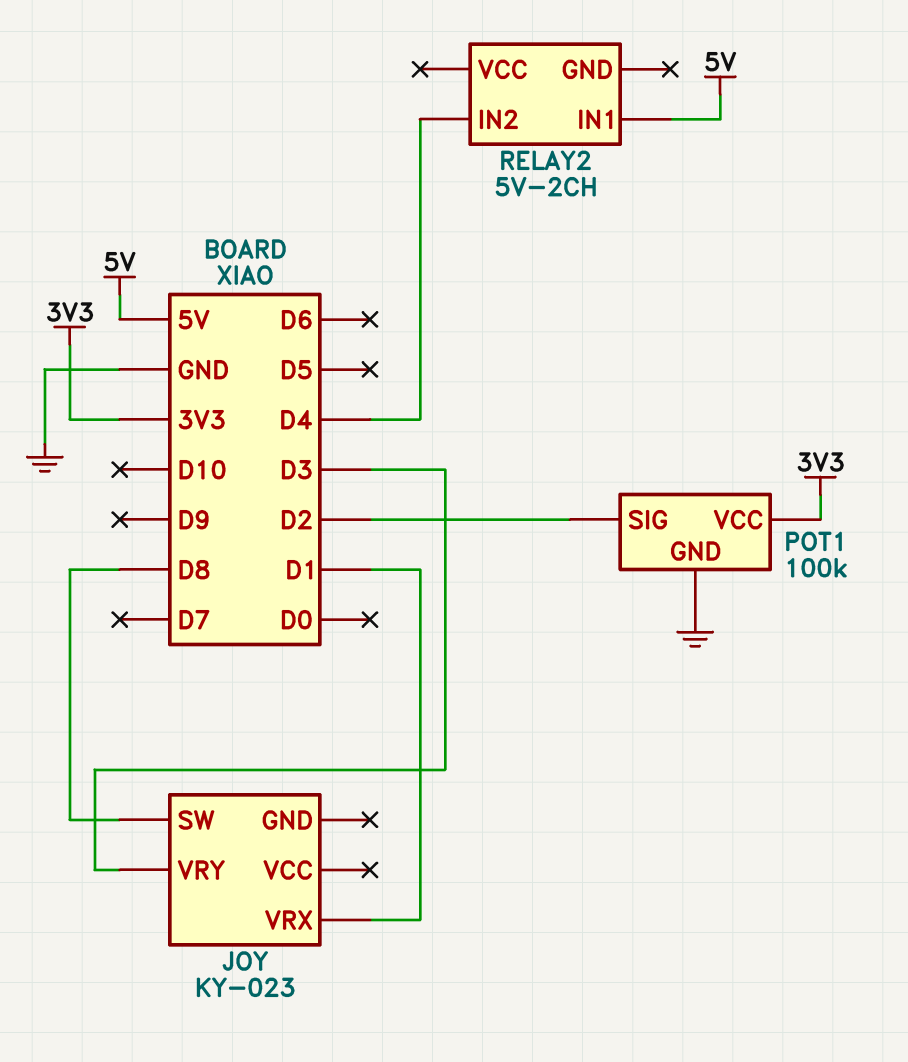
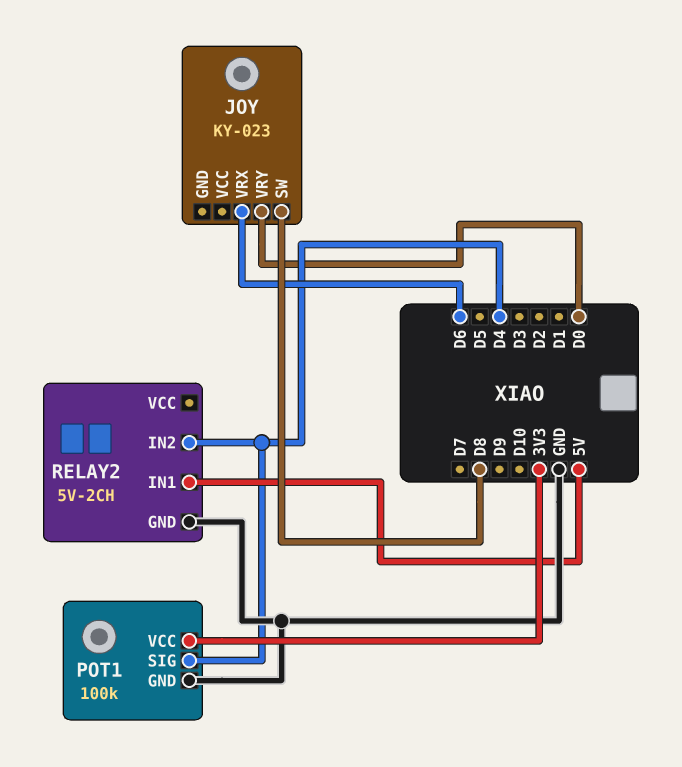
JOY pin VRX: D1 -> D6
JOY pin VRY: D3 -> D0
POT1 pin SIG: D2 -> D4
RELAY2 pin GND: none -> GND

